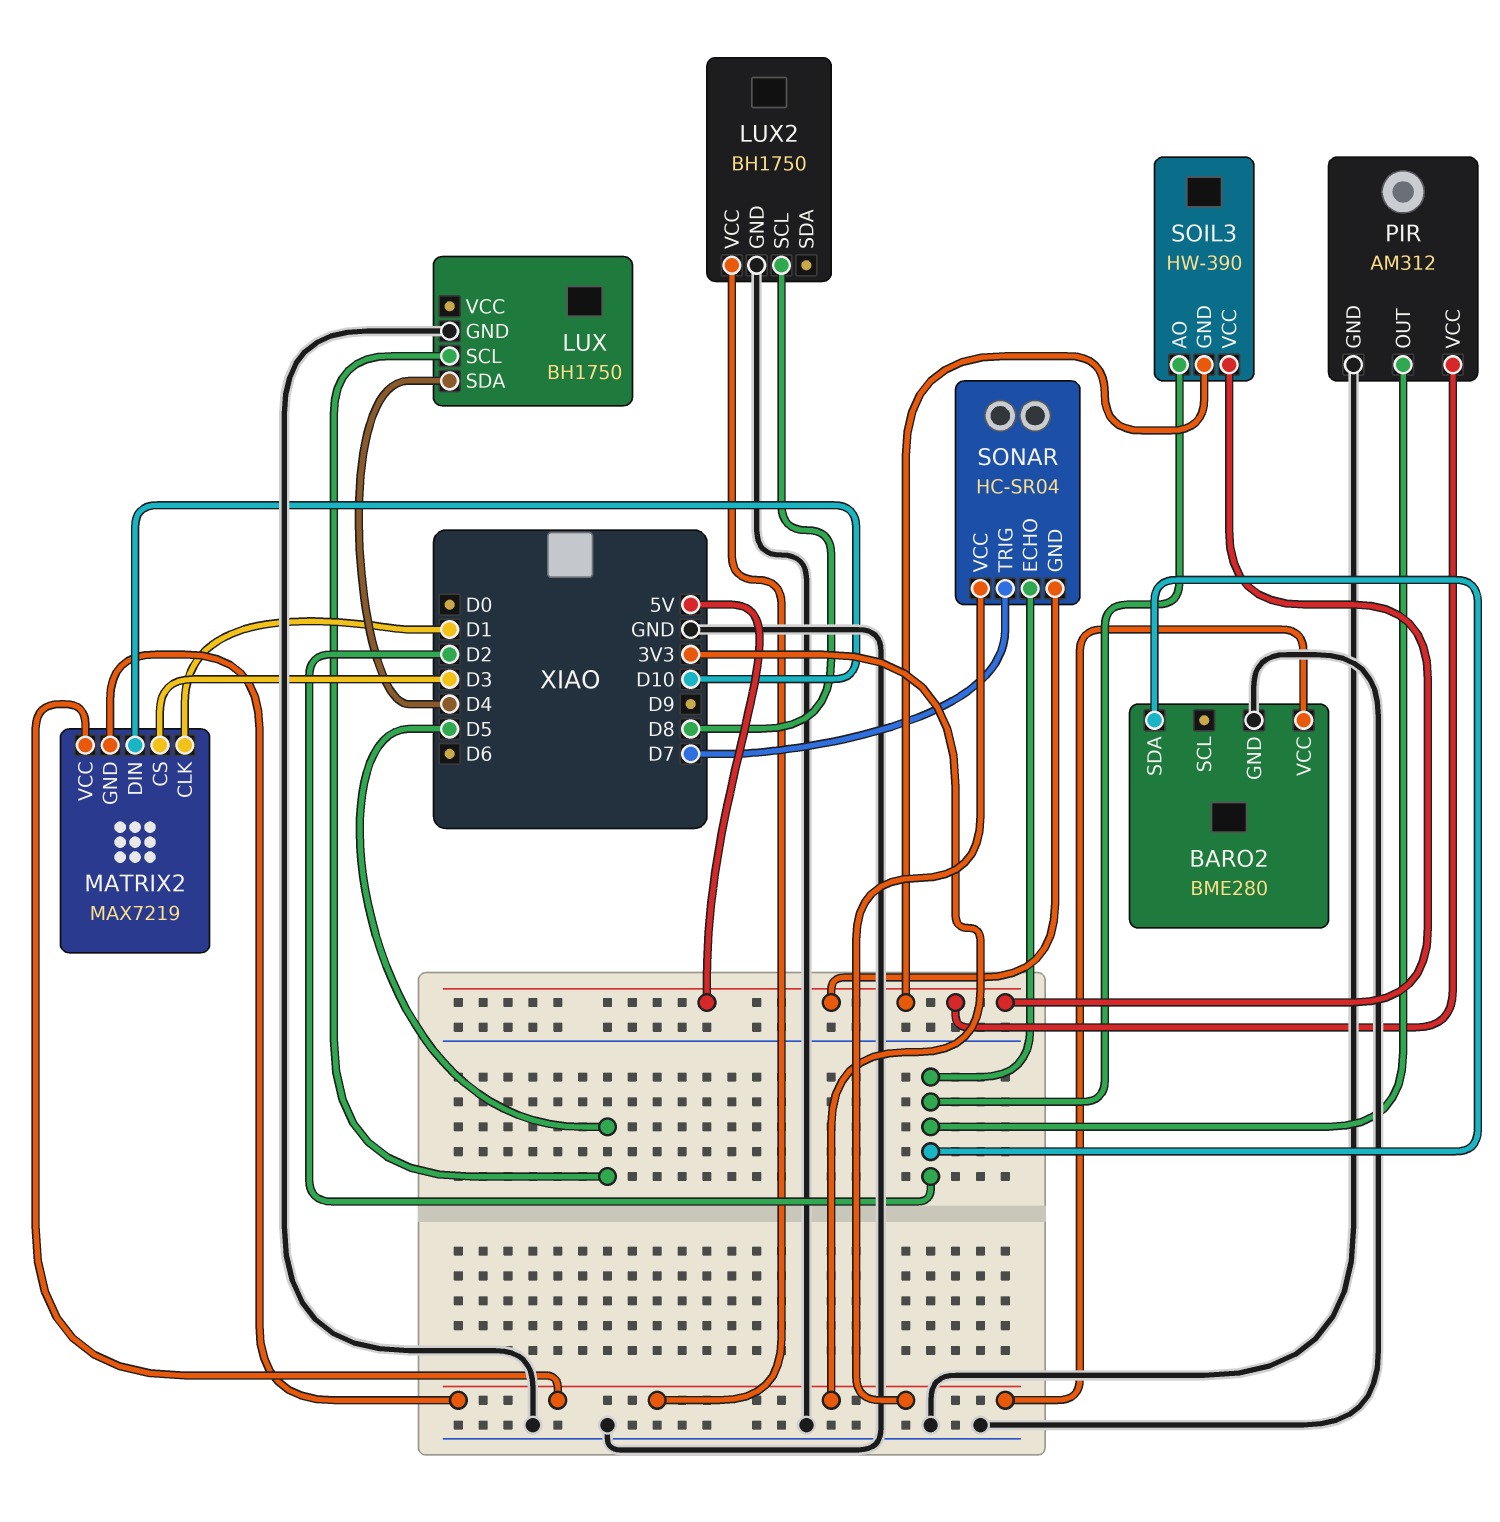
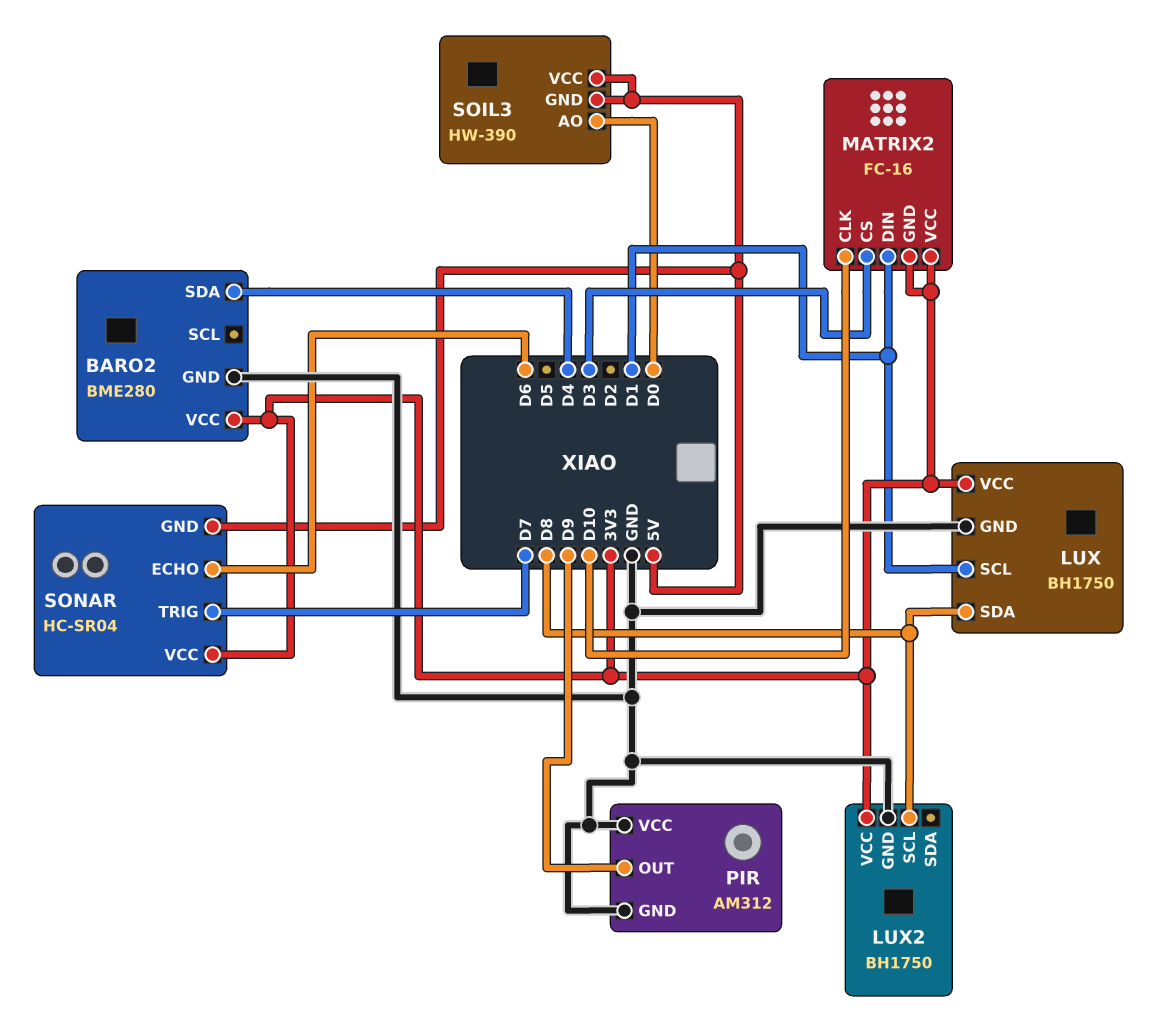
BARO2 pin SDA: D2 -> D4
LUX pin SCL: D5 -> D1
LUX pin SDA: D4 -> D8
LUX pin VCC: none -> 3V3
MATRIX2: MAX7219 -> FC-16
MATRIX2 pin CLK: D1 -> D10
MATRIX2 pin DIN: D10 -> D1
PIR pin OUT: D2 -> D9
PIR pin VCC: 5V -> GND
SOIL3 pin AO: D2 -> D0
SONAR pin ECHO: D2 -> D6

